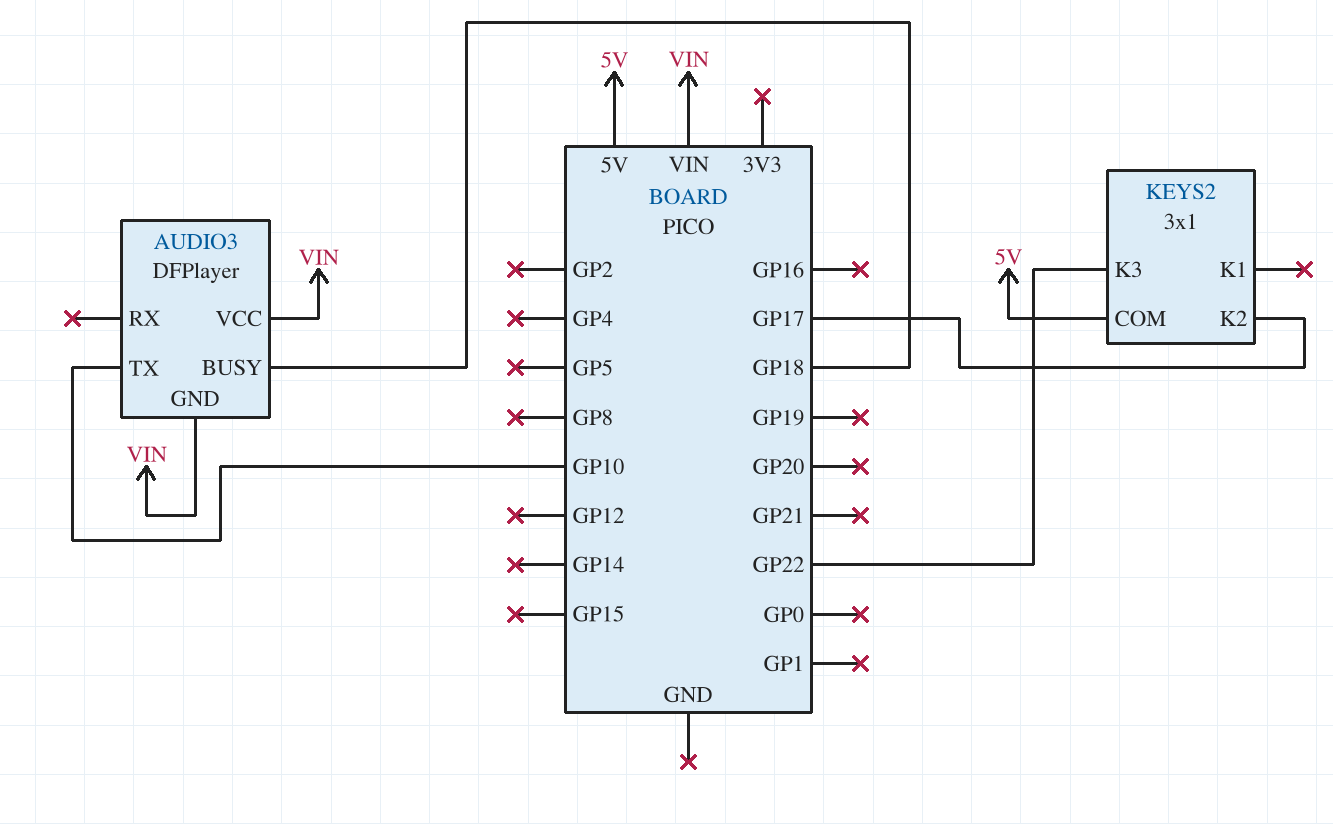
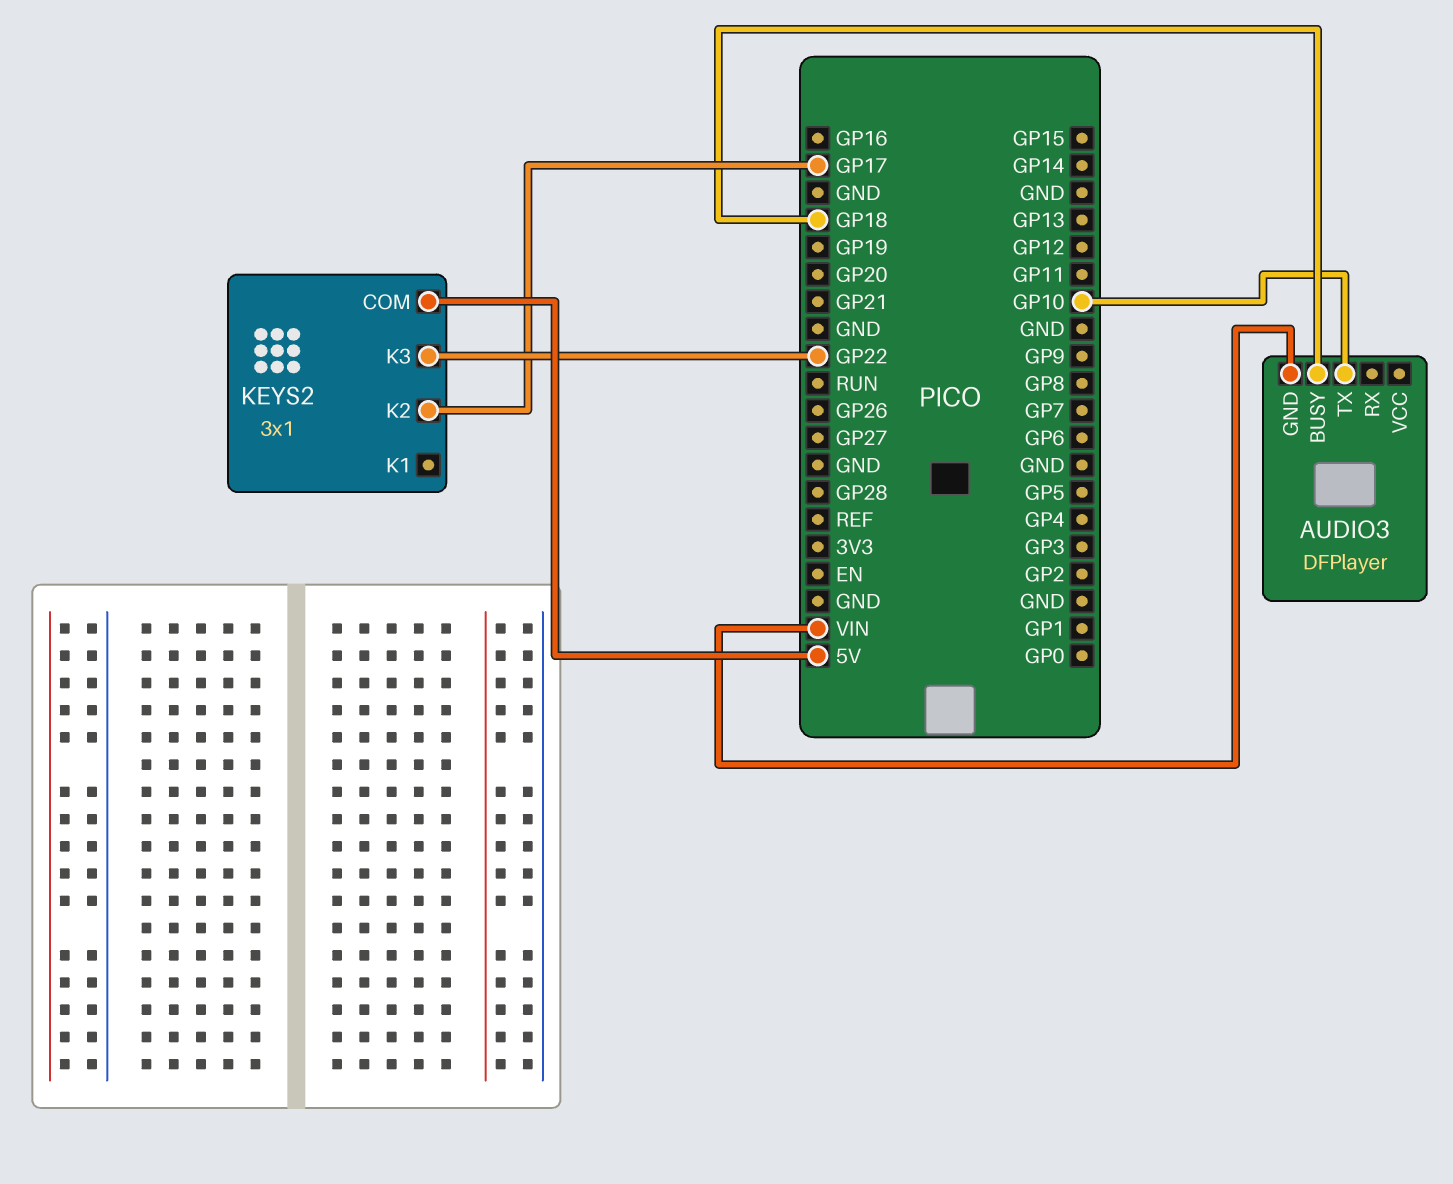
AUDIO3 pin VCC: VIN -> none

